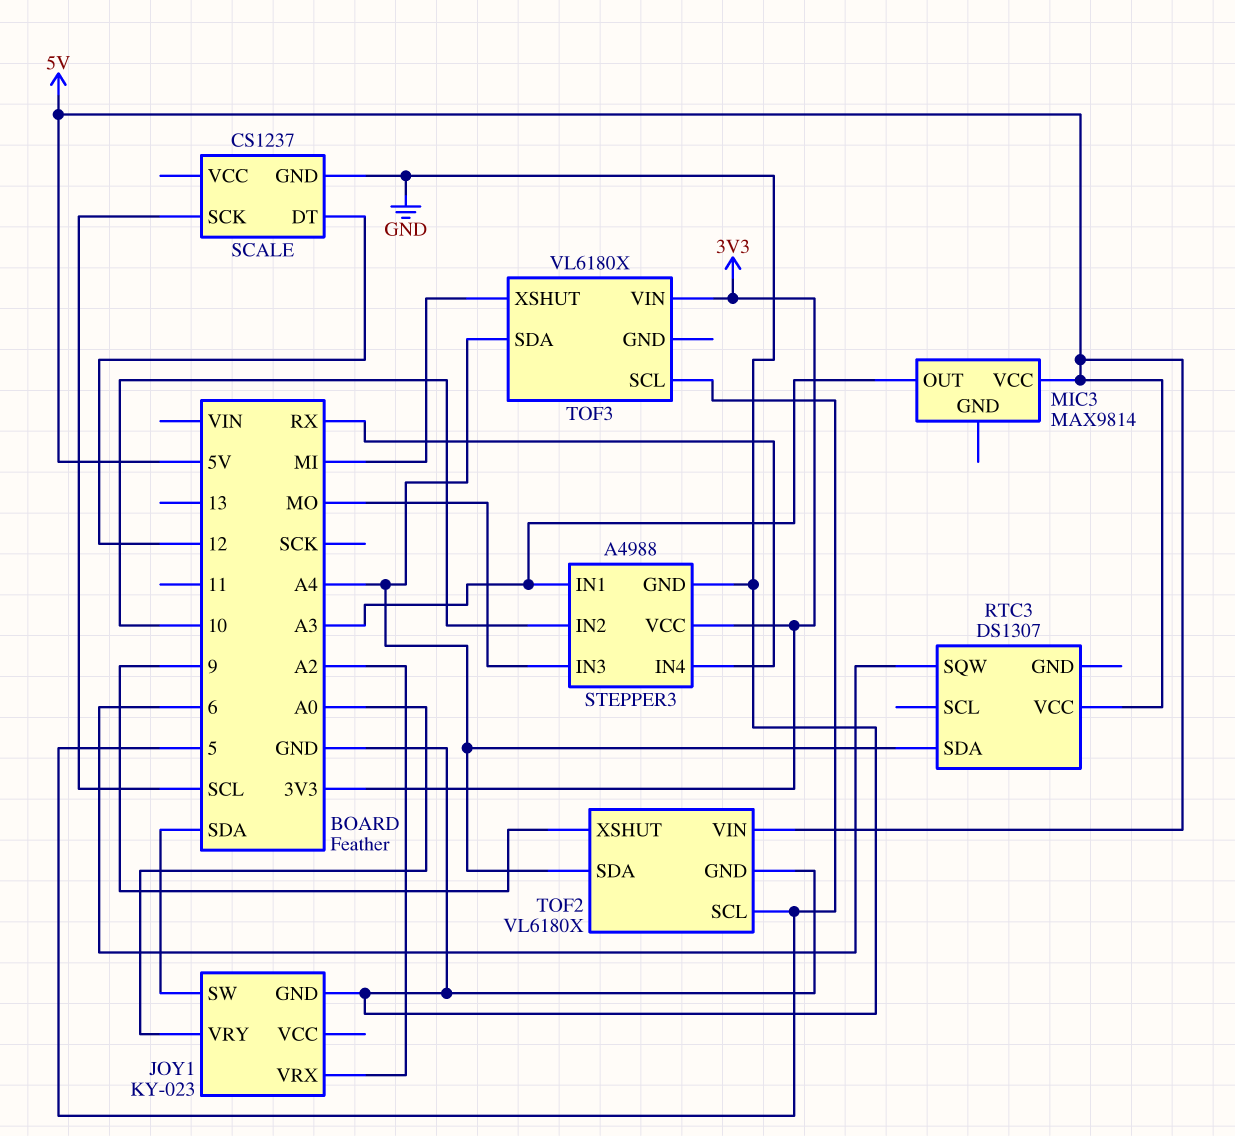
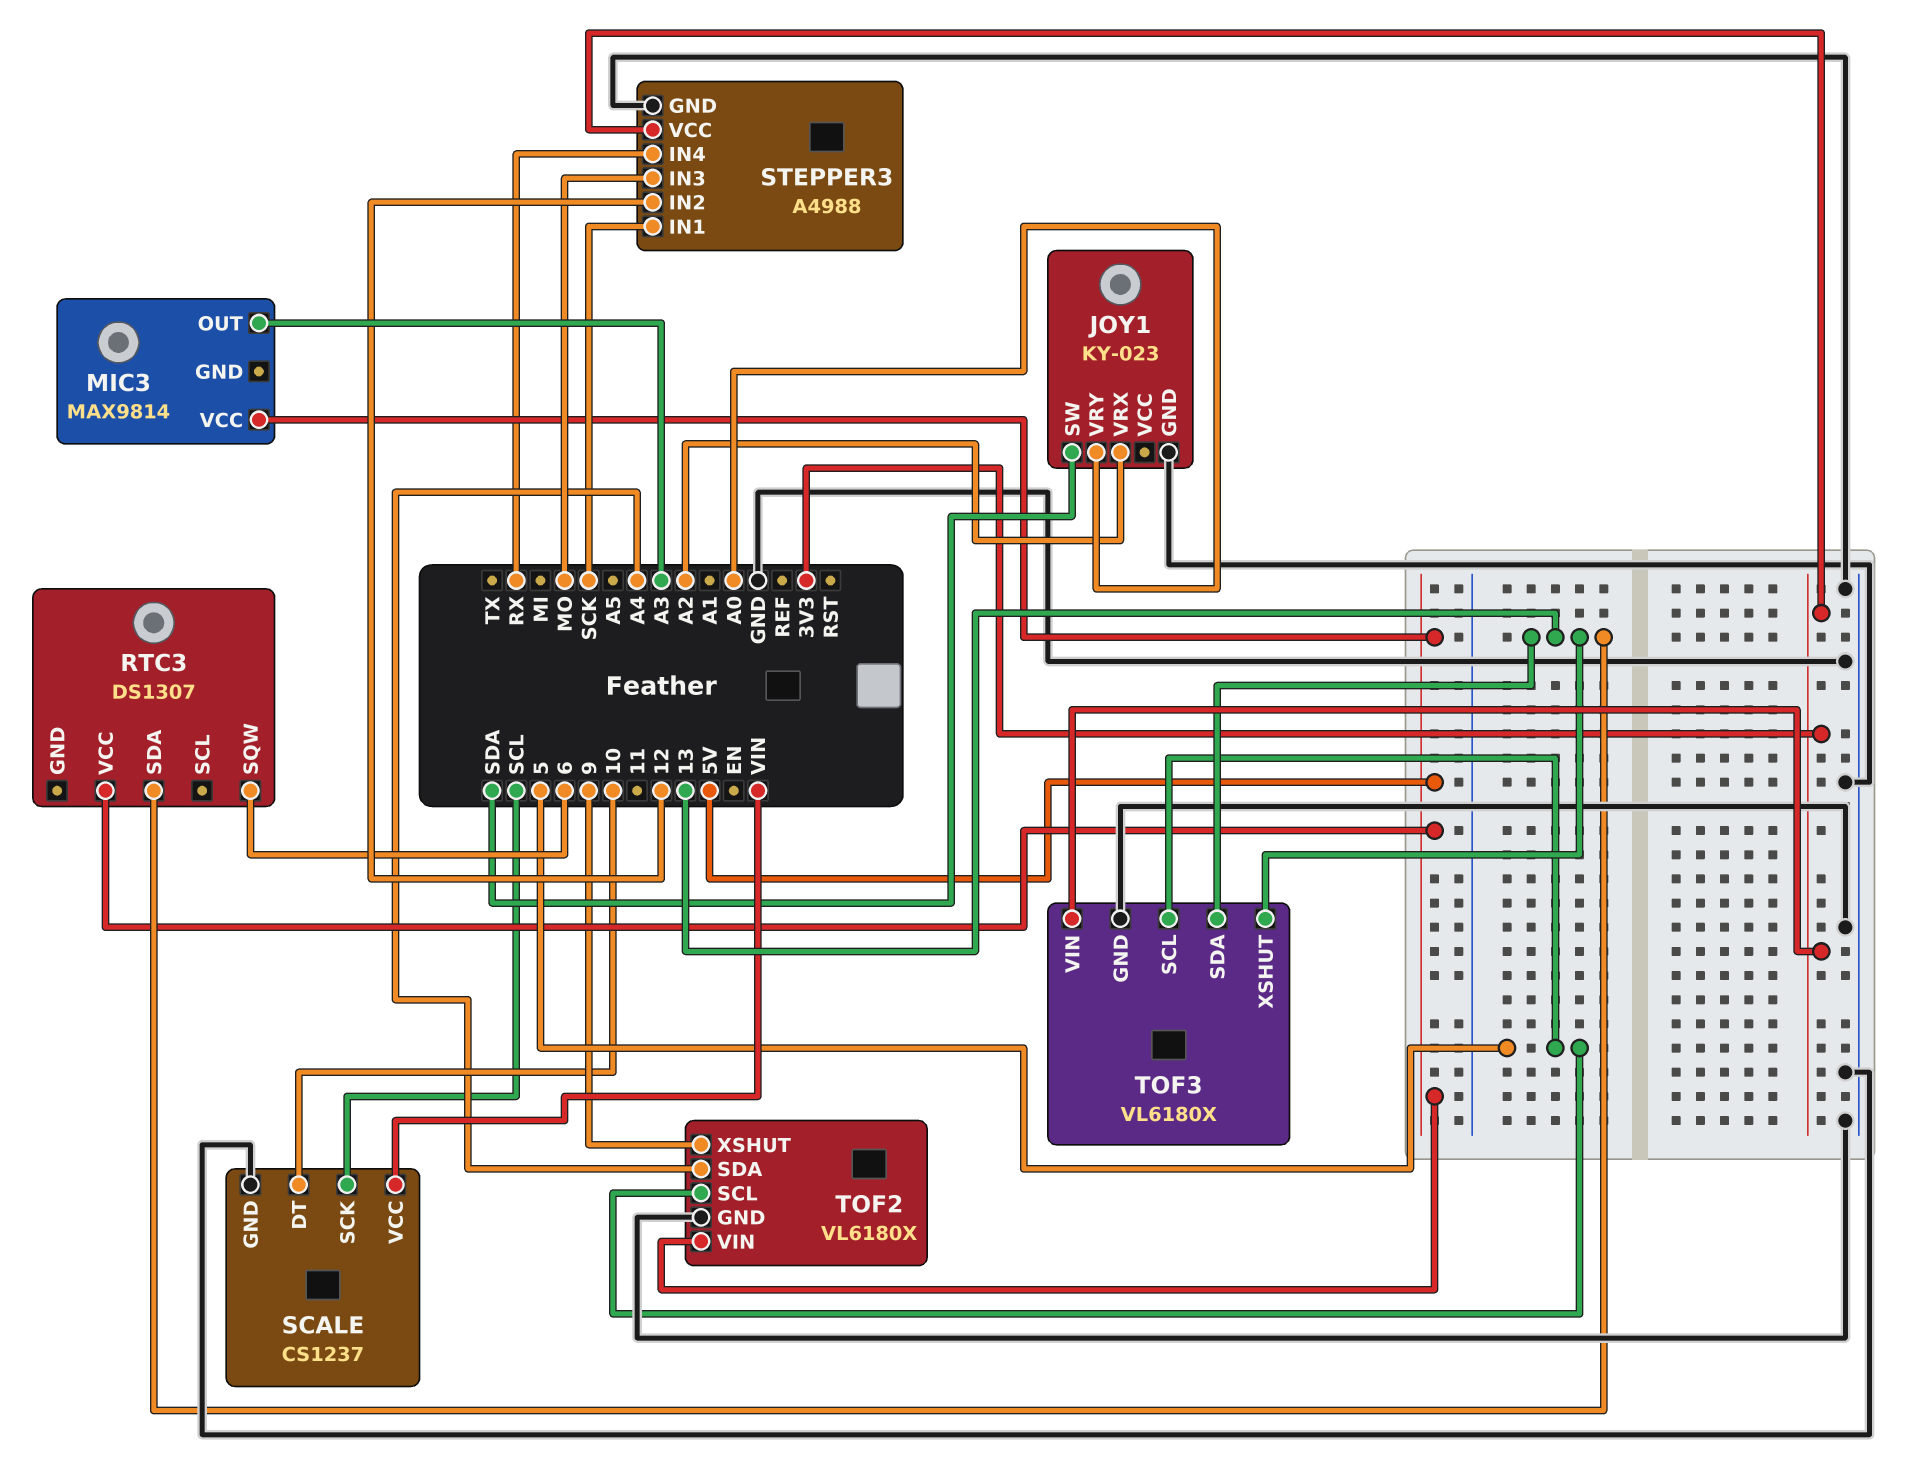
RTC3 pin SDA: A4 -> 13
SCALE pin DT: 12 -> 10
SCALE pin VCC: none -> VIN
STEPPER3 pin IN1: A3 -> SCK
STEPPER3 pin IN2: 10 -> 12
TOF3 pin GND: none -> GND
TOF3 pin SDA: A4 -> 13
TOF3 pin XSHUT: MI -> 13

